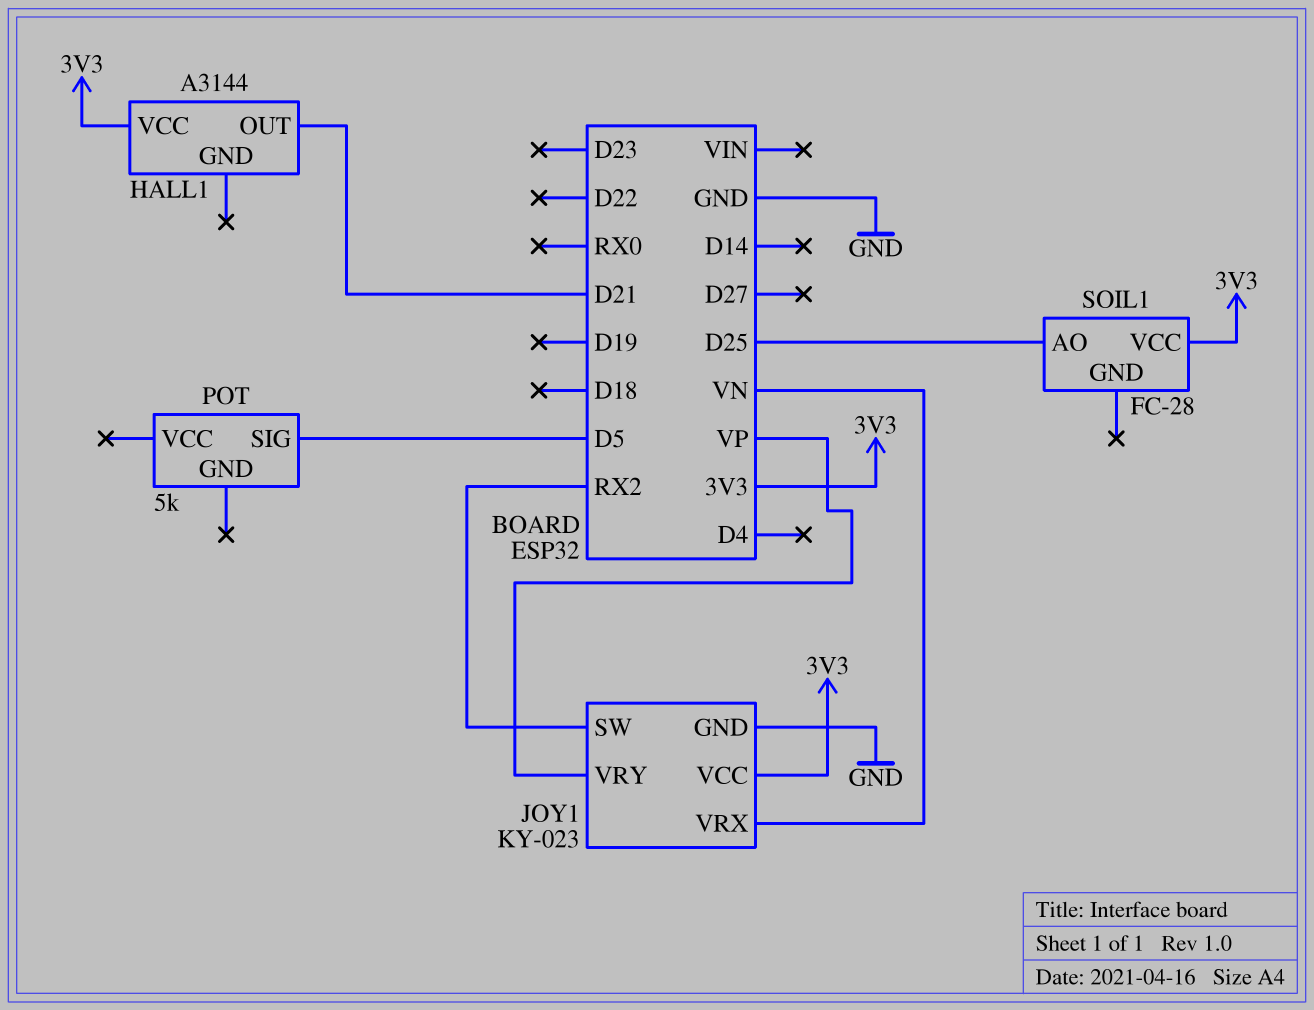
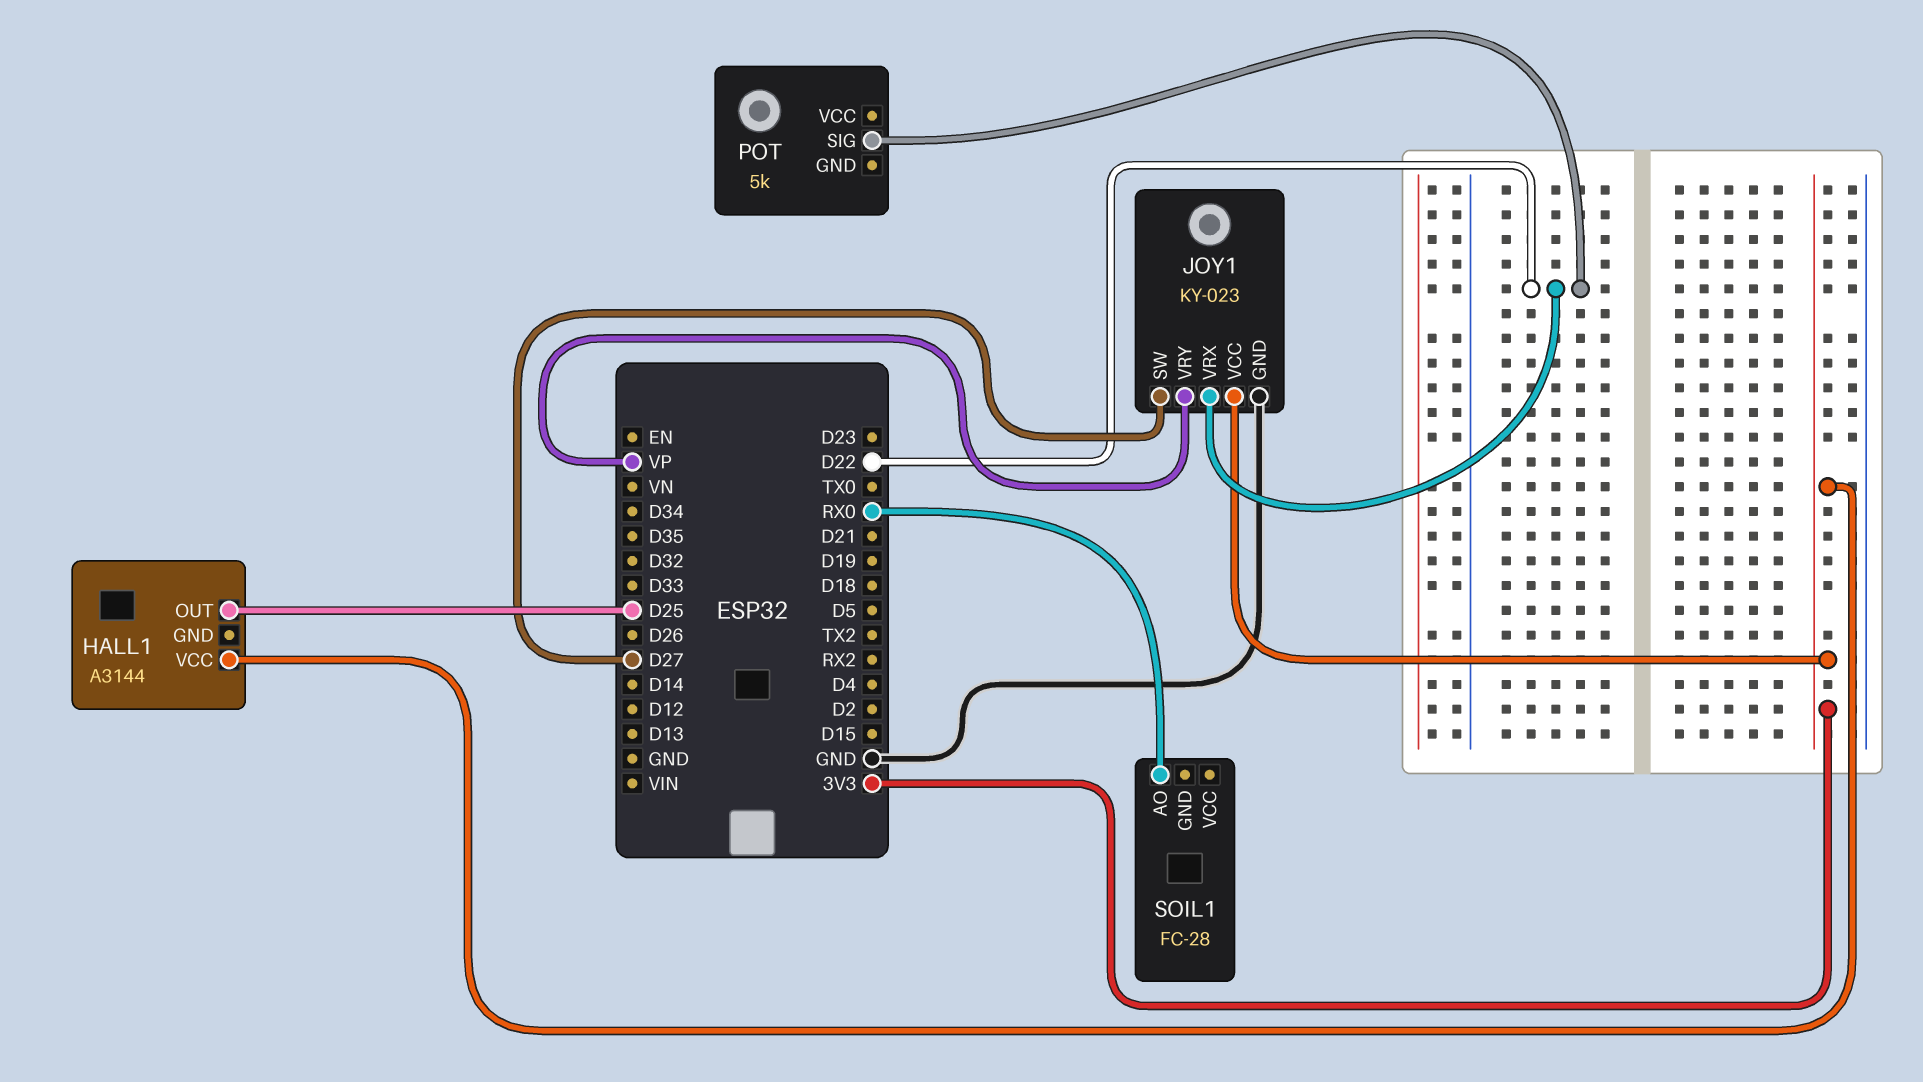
HALL1 pin OUT: D21 -> D25
JOY1 pin SW: RX2 -> D27
JOY1 pin VRX: VN -> D22
POT pin SIG: D5 -> D22
SOIL1 pin AO: D25 -> RX0
SOIL1 pin VCC: 3V3 -> none

